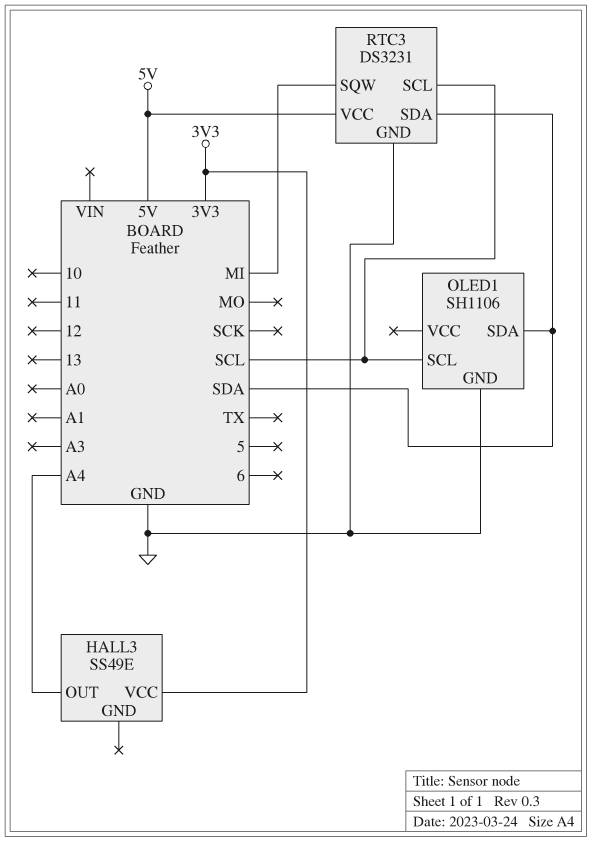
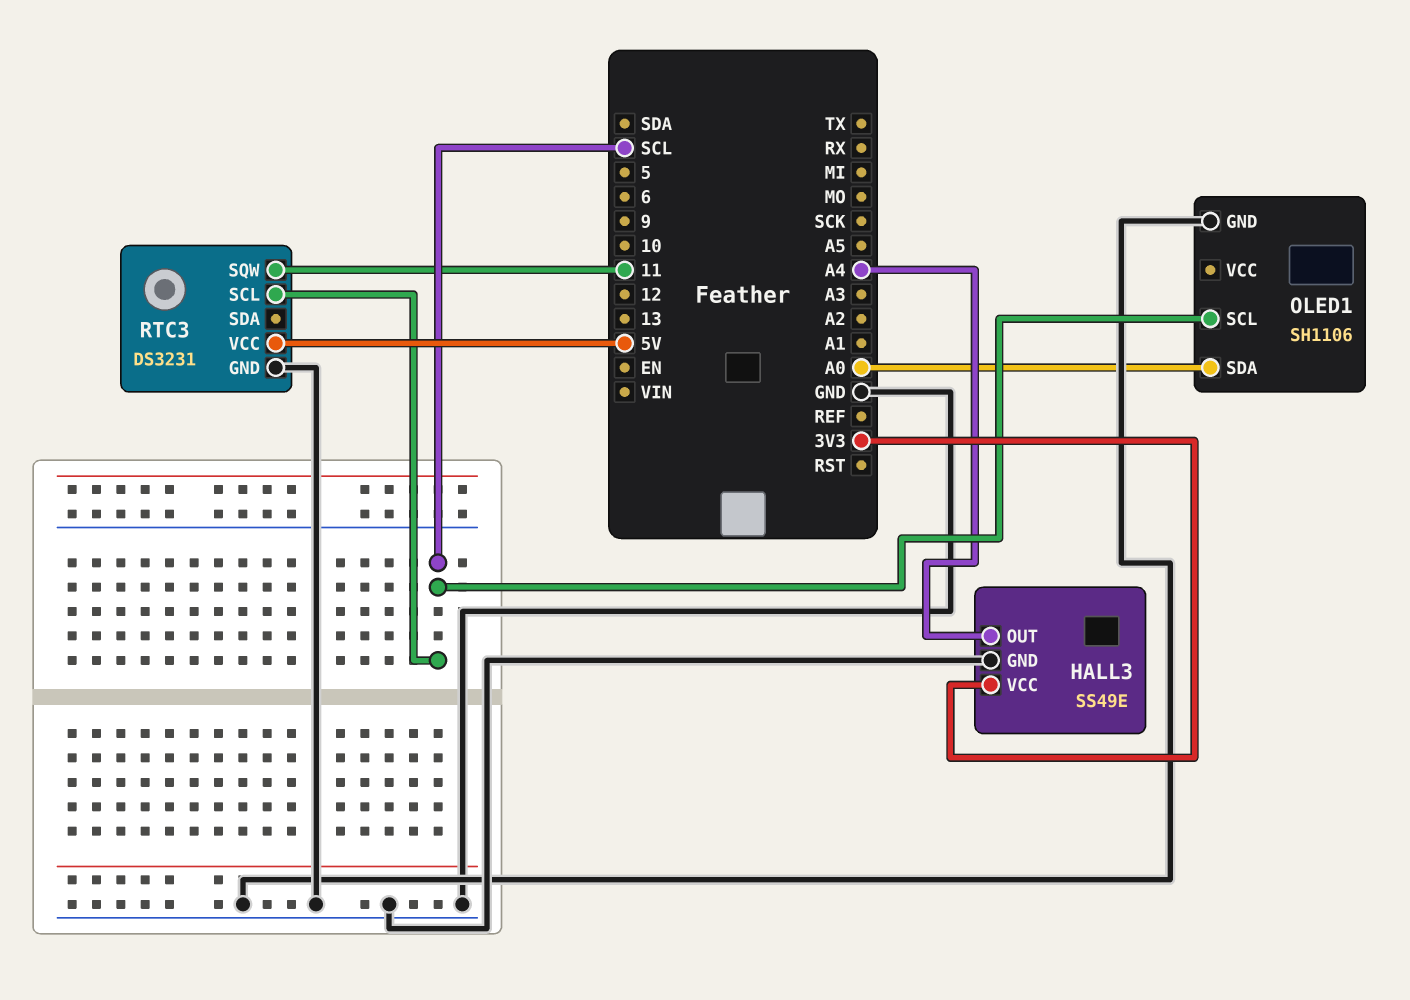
HALL3 pin GND: none -> GND
OLED1 pin SDA: SDA -> A0
RTC3 pin SDA: SDA -> none
RTC3 pin SQW: MI -> 11

